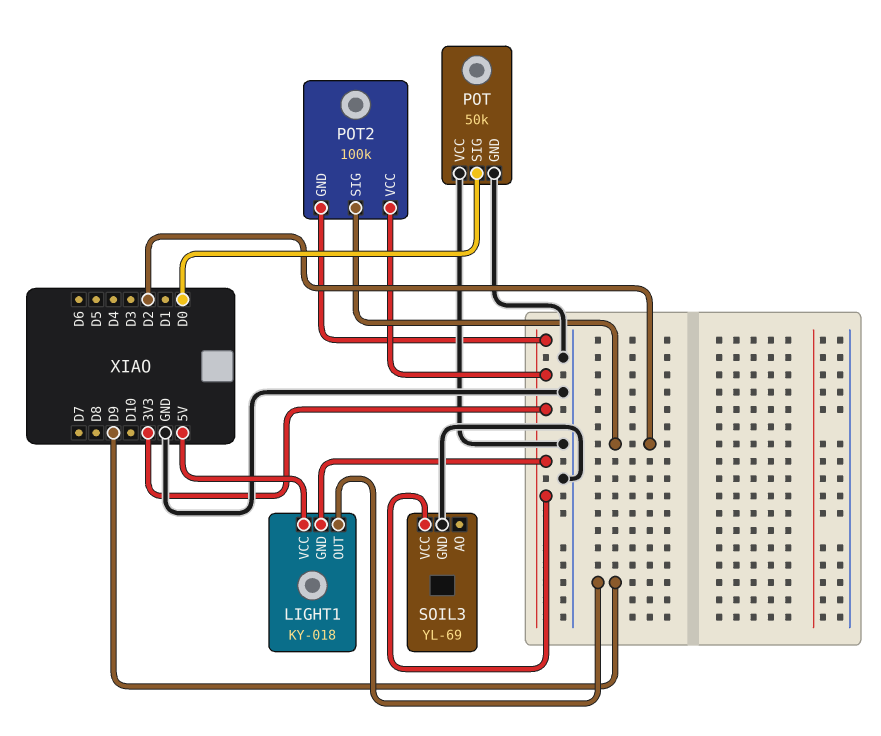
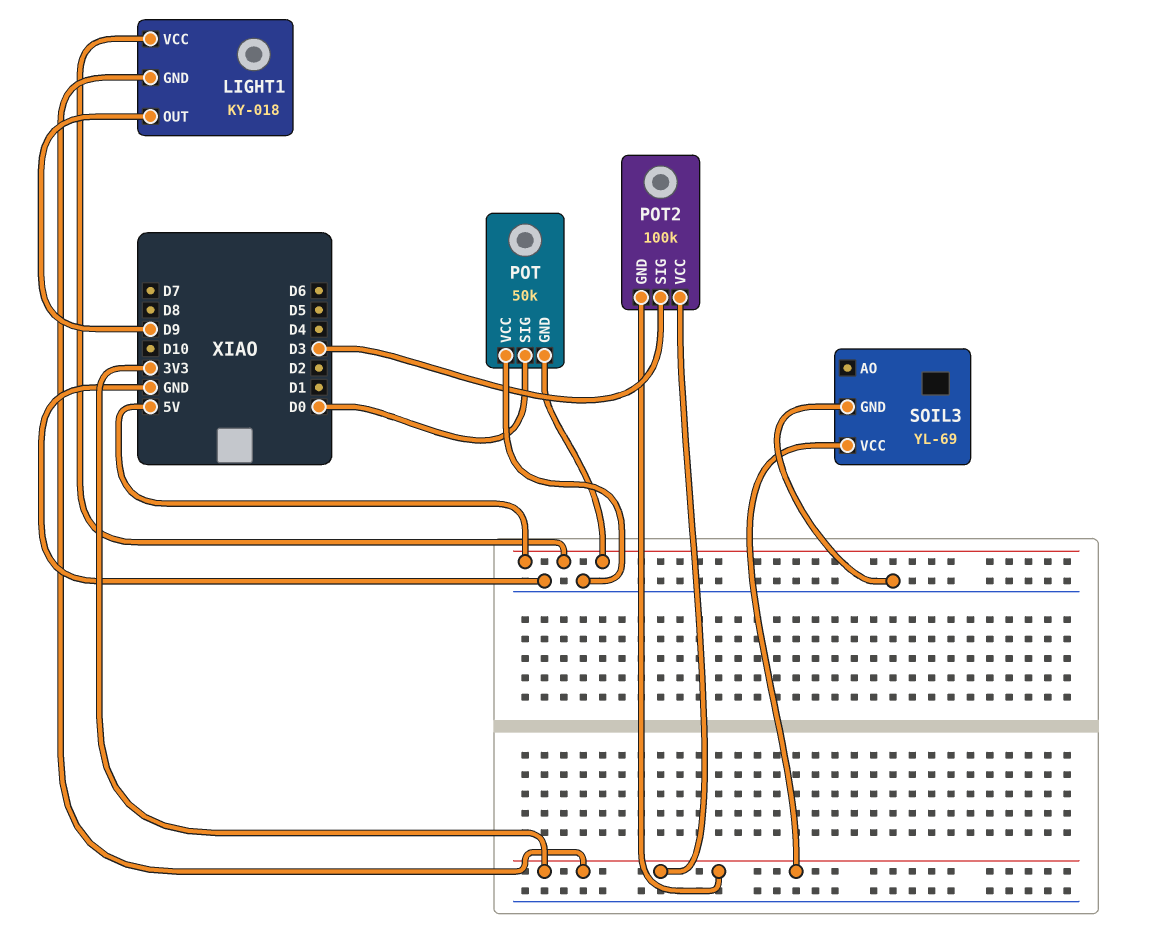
POT pin GND: GND -> 5V
POT2 pin SIG: D2 -> D3

